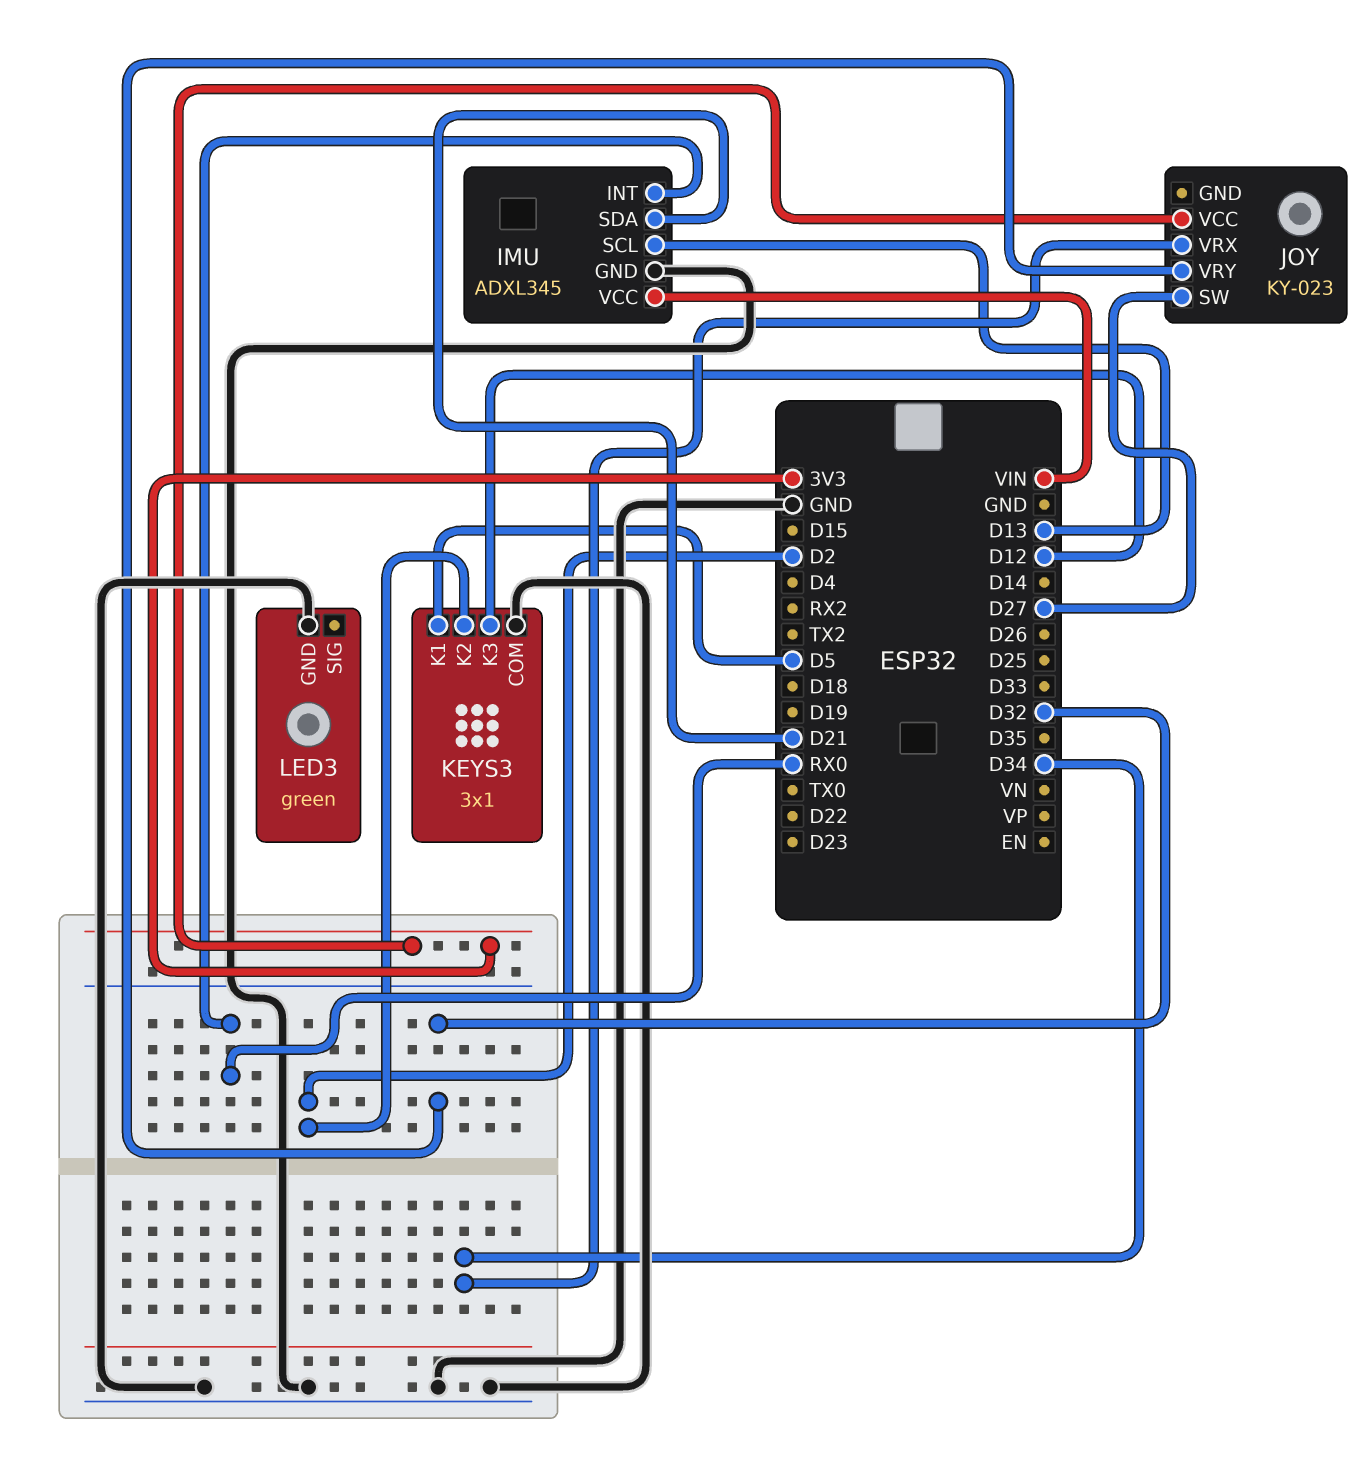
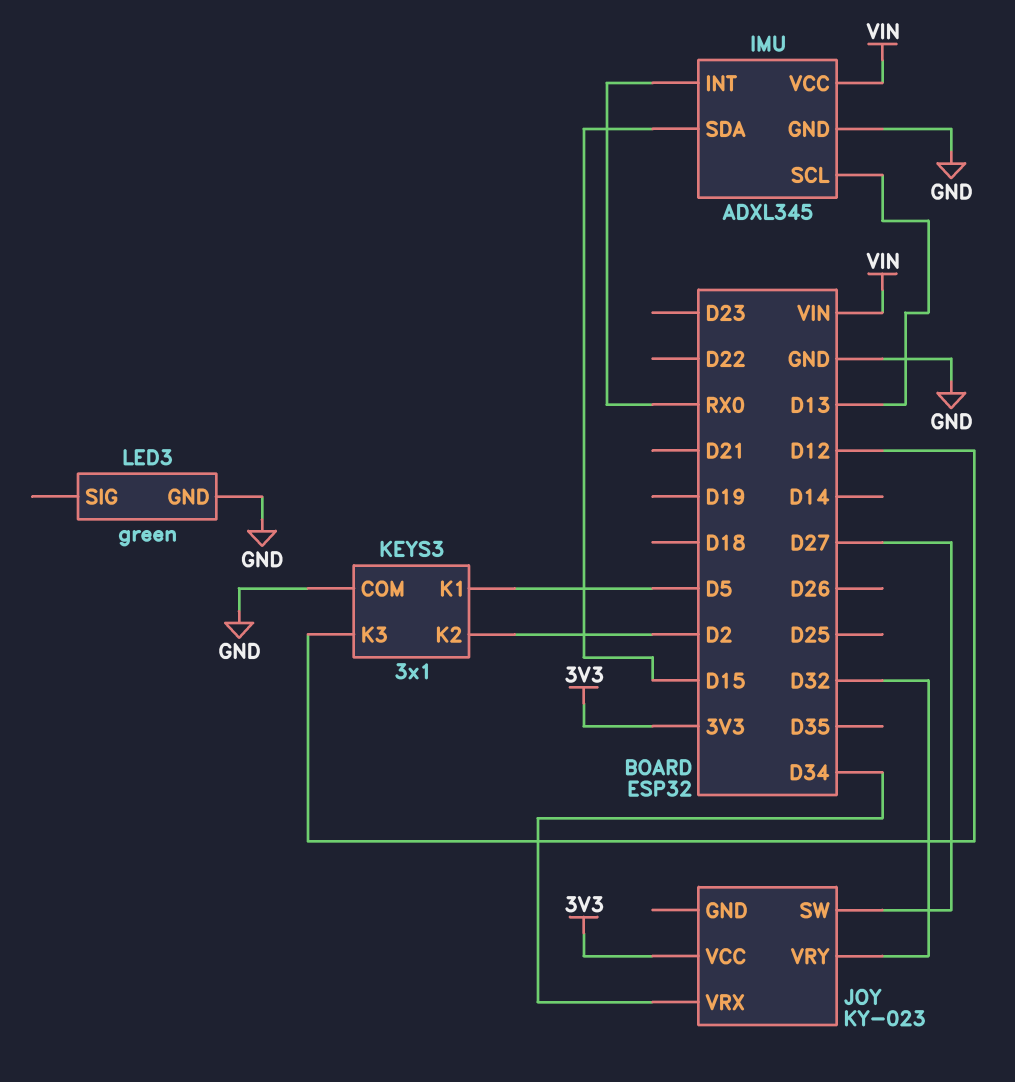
IMU pin SDA: D21 -> D15

